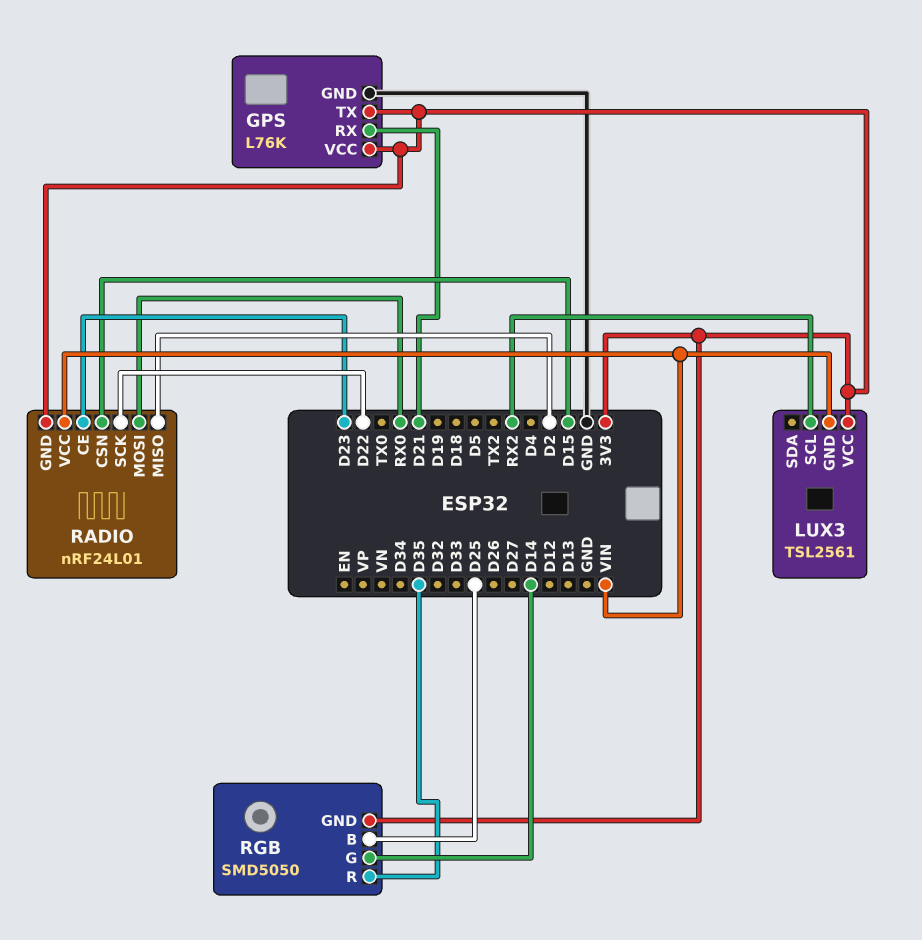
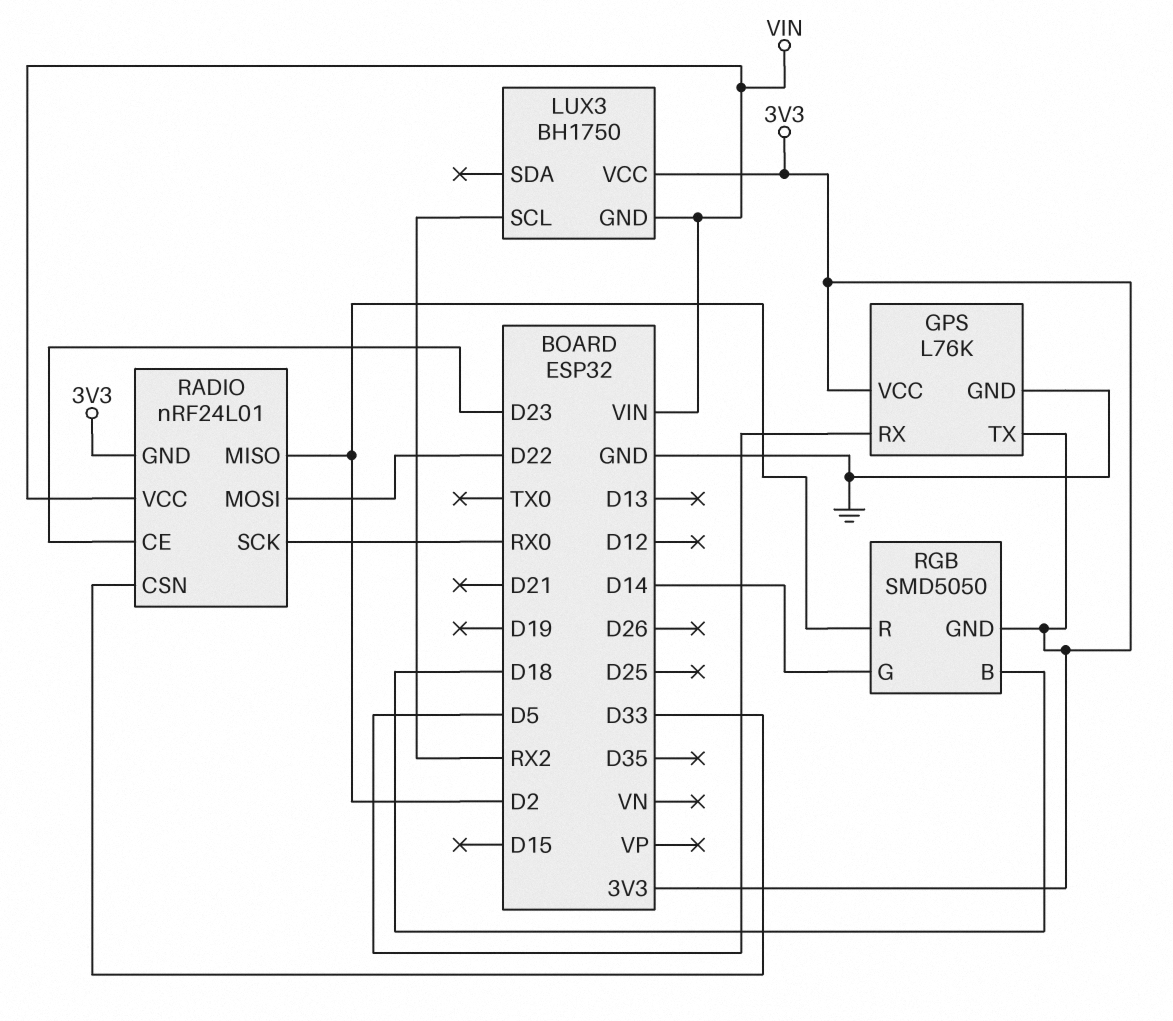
GPS pin RX: D21 -> D5
LUX3: TSL2561 -> BH1750
RADIO pin CSN: D15 -> D33
RADIO pin MOSI: RX0 -> D22
RADIO pin SCK: D22 -> RX0
RGB pin B: D25 -> D18
RGB pin R: D35 -> D2

